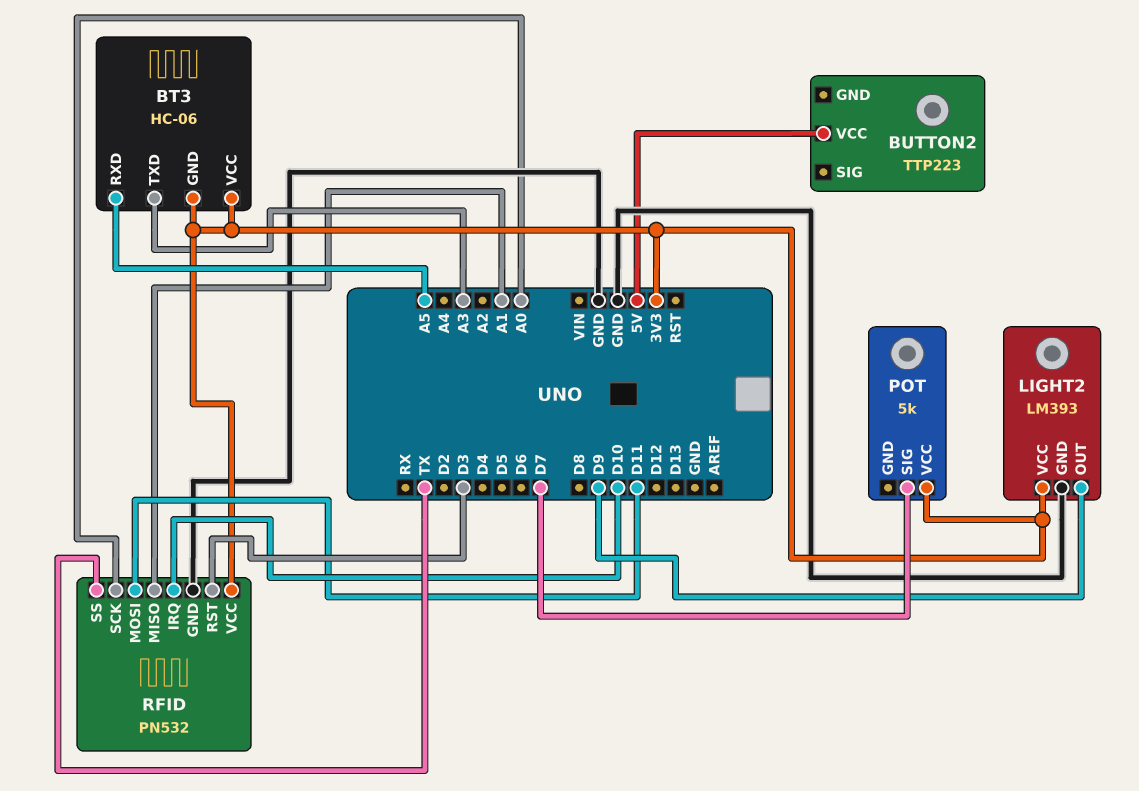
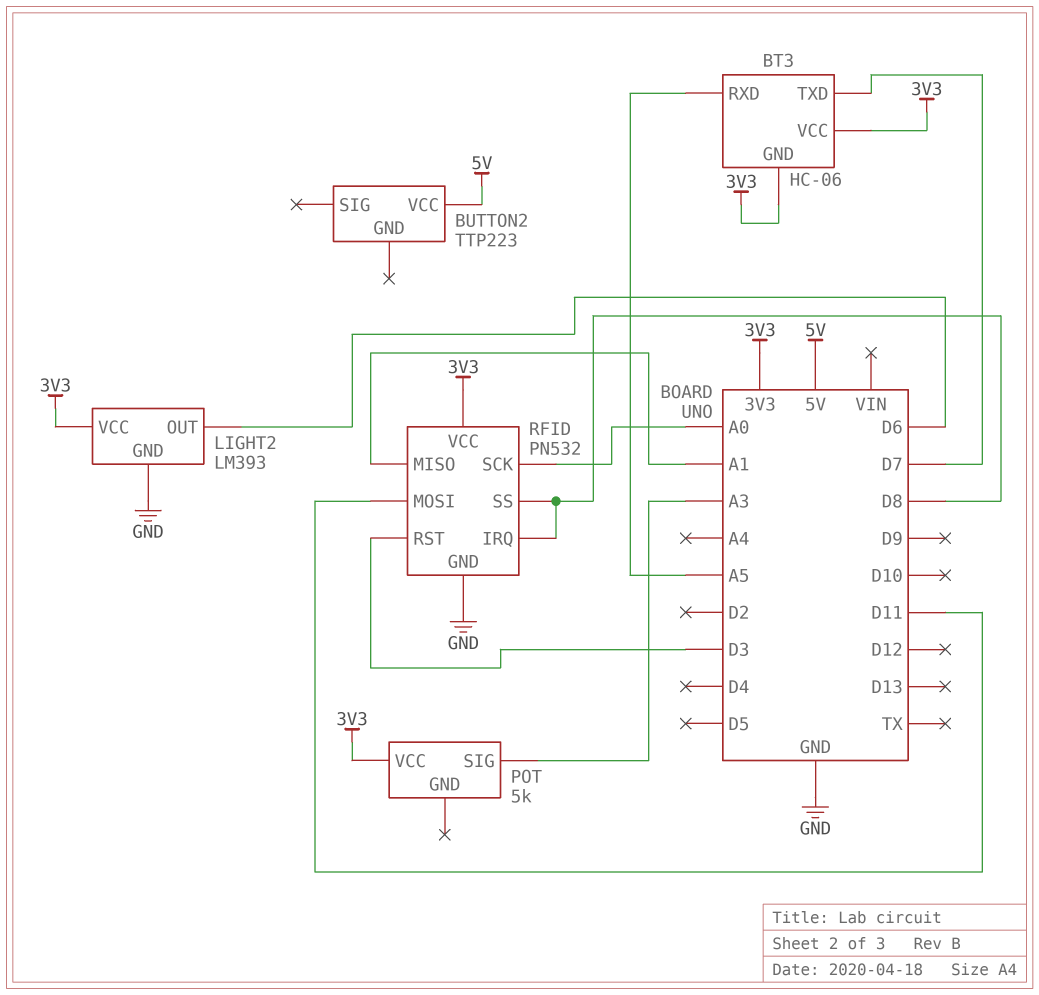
BT3 pin TXD: A3 -> D7
LIGHT2 pin OUT: D9 -> D6
POT pin SIG: D7 -> A3
RFID pin IRQ: D10 -> D8
RFID pin SS: TX -> D8

